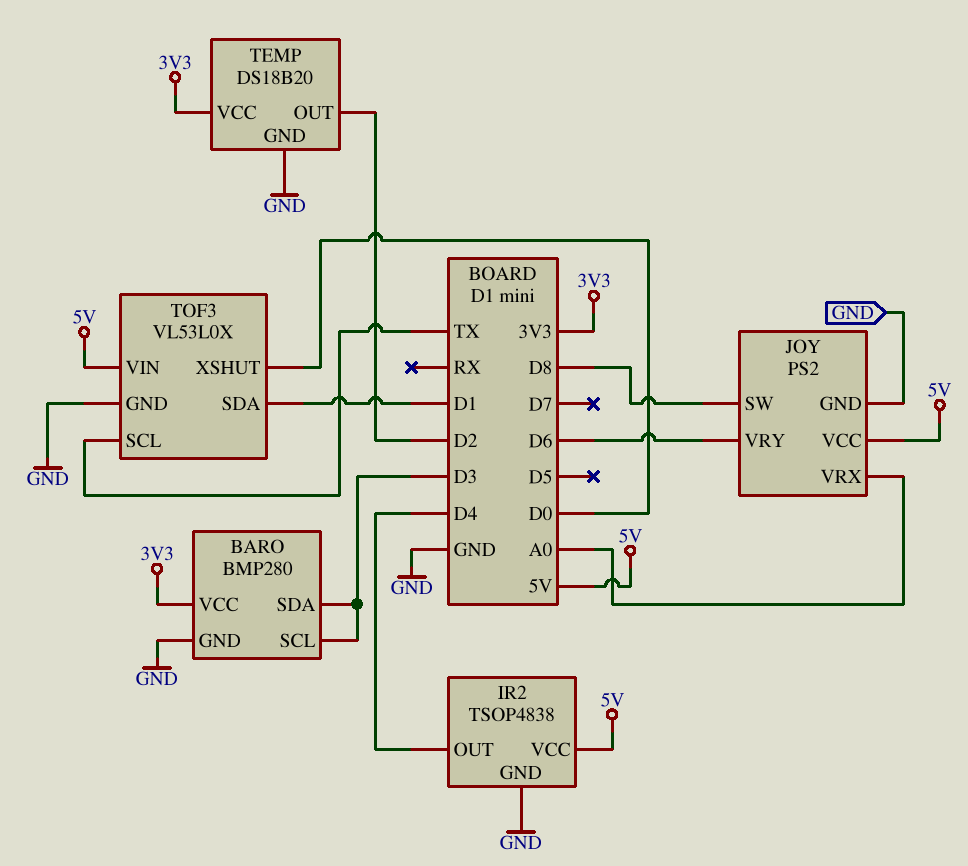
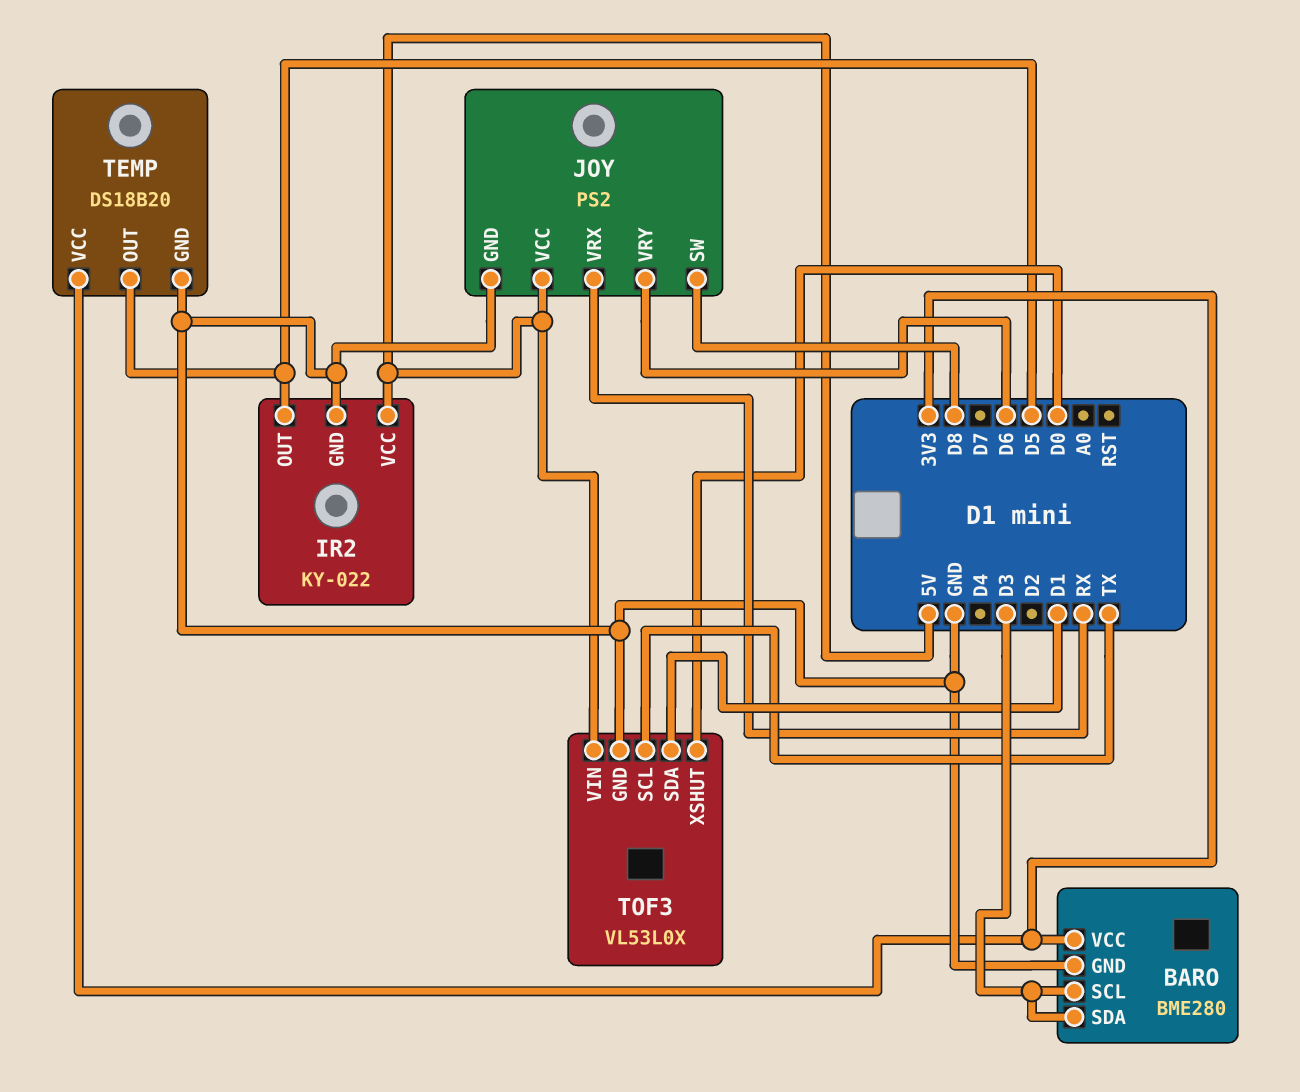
BARO: BMP280 -> BME280
IR2: TSOP4838 -> KY-022
IR2 pin OUT: D4 -> D5
JOY pin VRX: A0 -> RX
TEMP pin OUT: D2 -> D5

